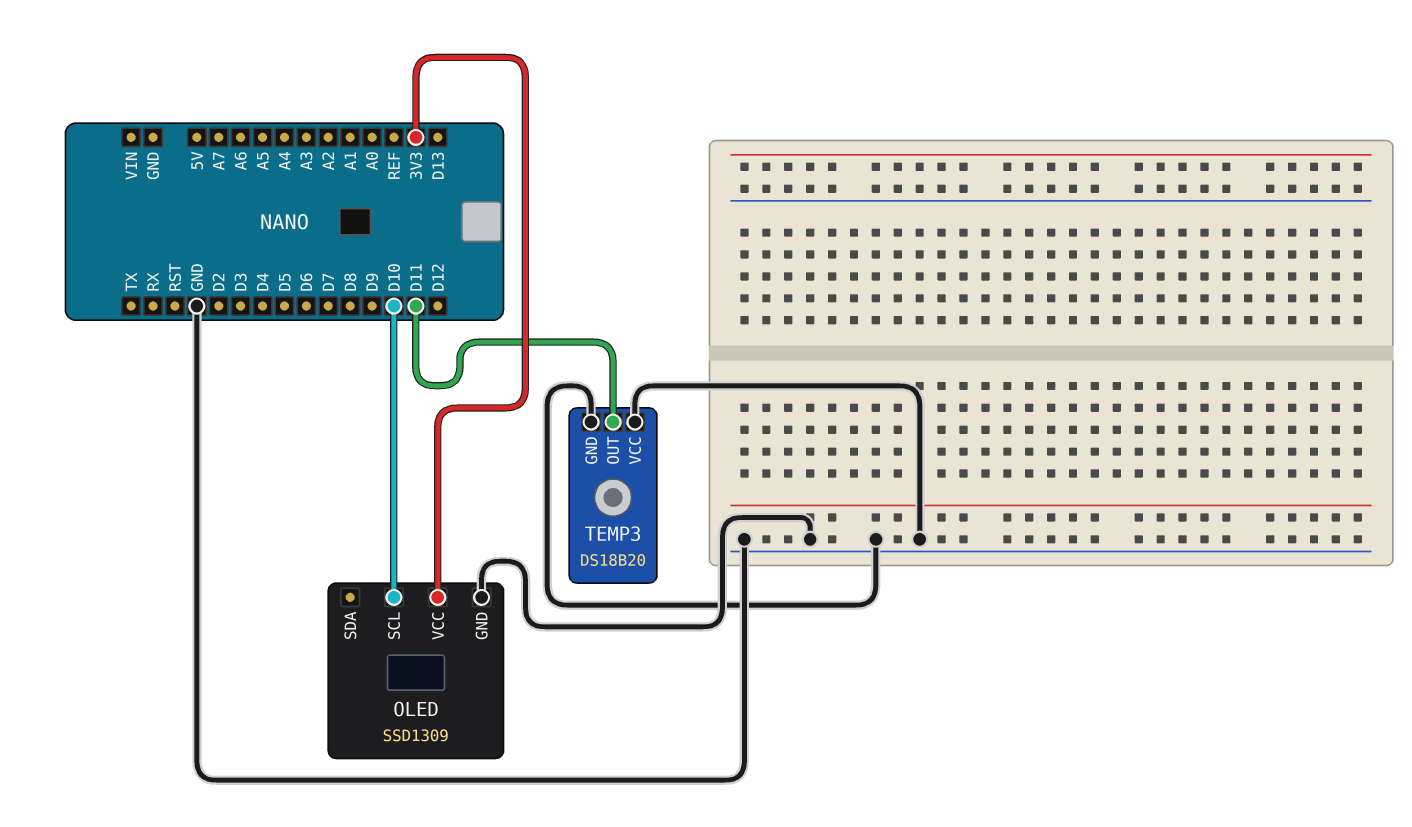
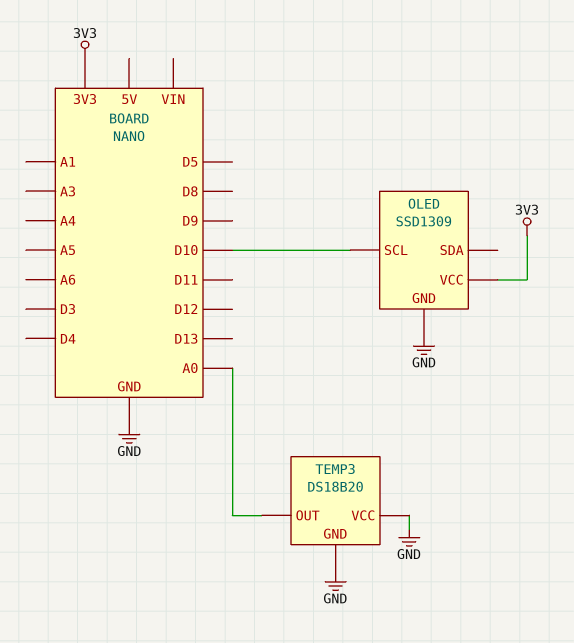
TEMP3 pin OUT: D11 -> A0

